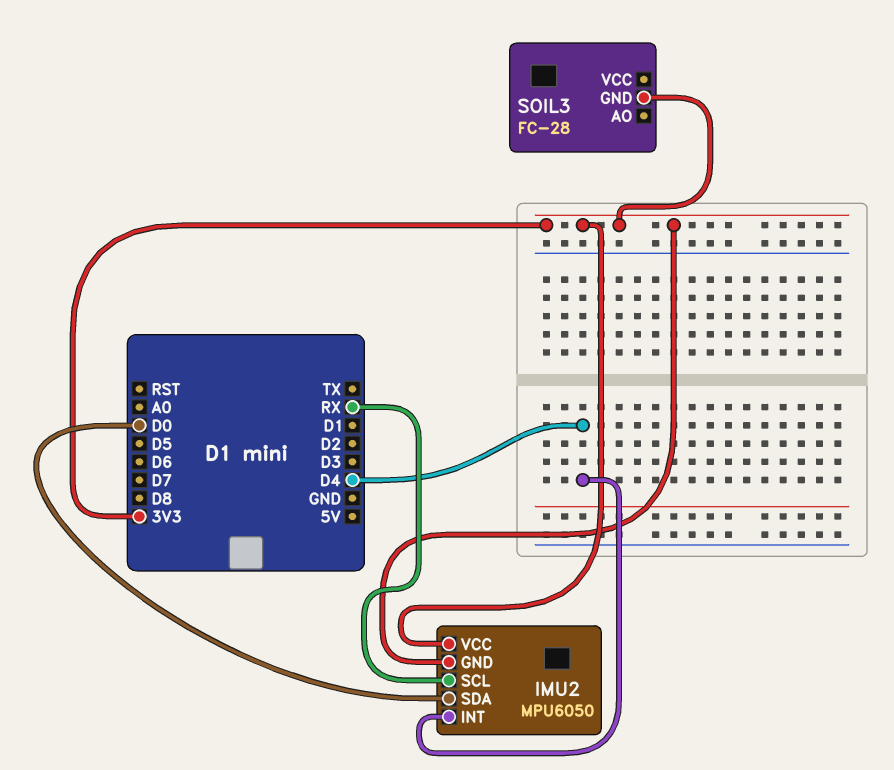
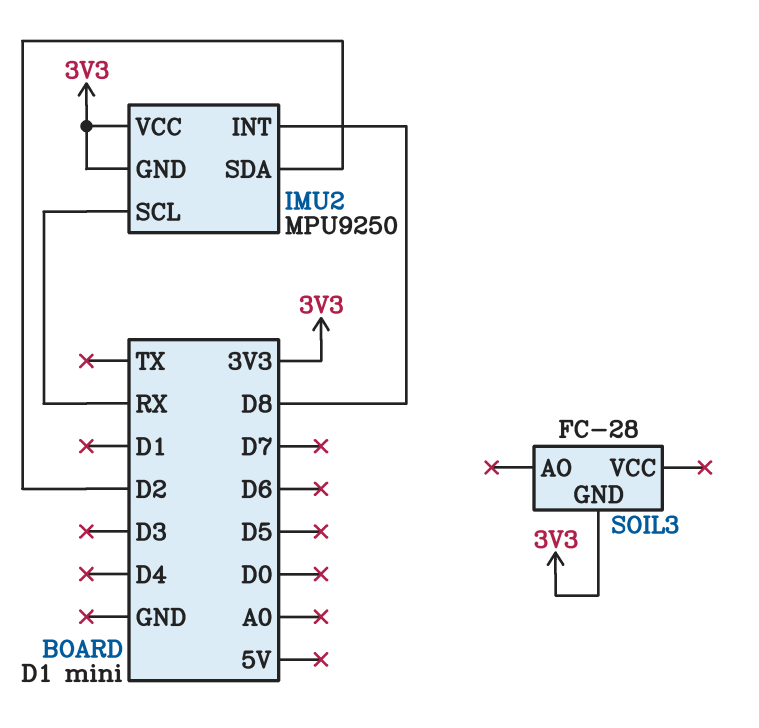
IMU2: MPU6050 -> MPU9250
IMU2 pin INT: D4 -> D8
IMU2 pin SDA: D0 -> D2

